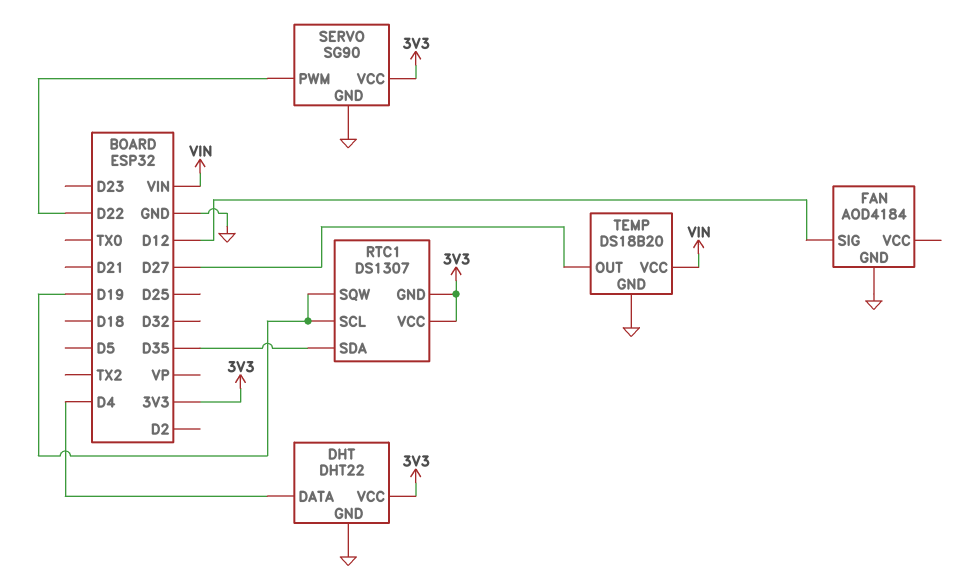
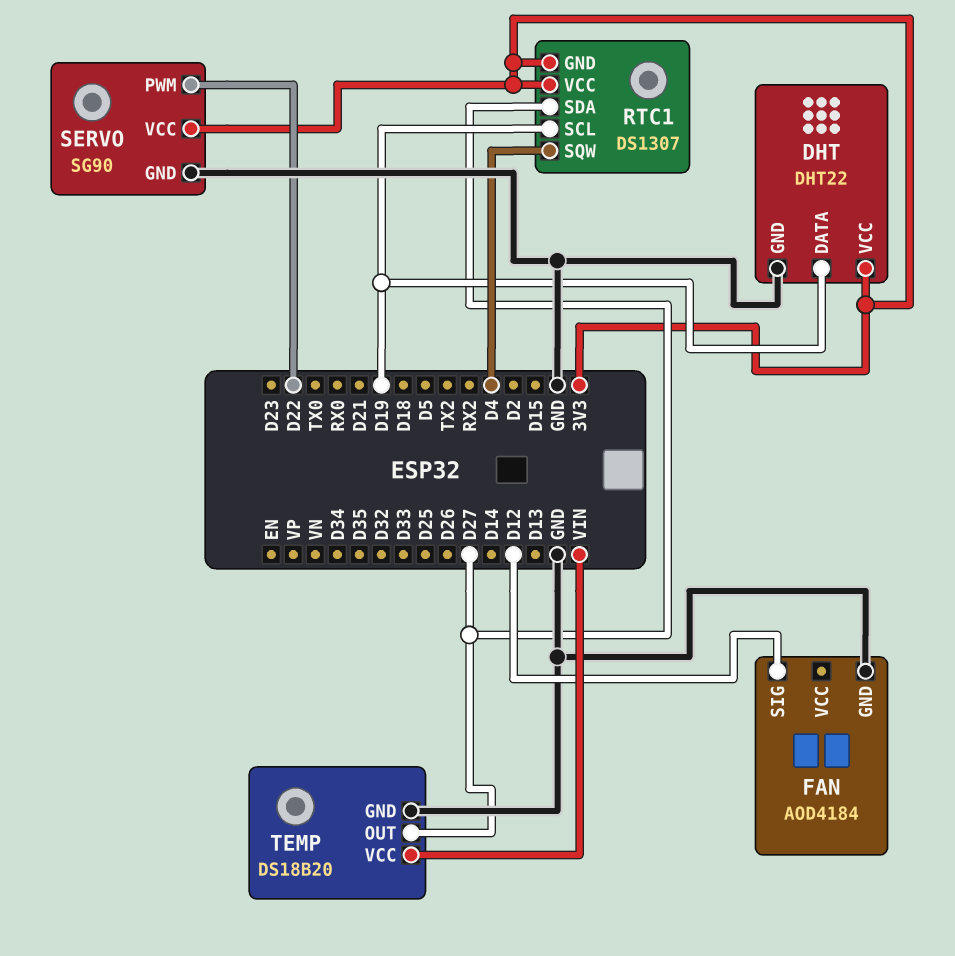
DHT pin DATA: D4 -> D19
RTC1 pin SDA: D35 -> D27
RTC1 pin SQW: D19 -> D4

